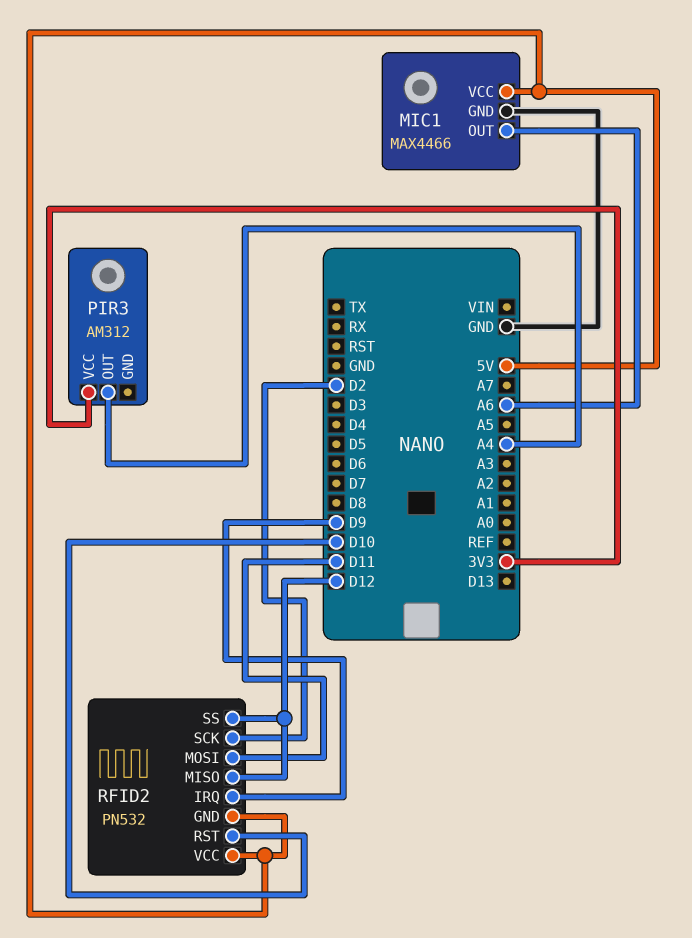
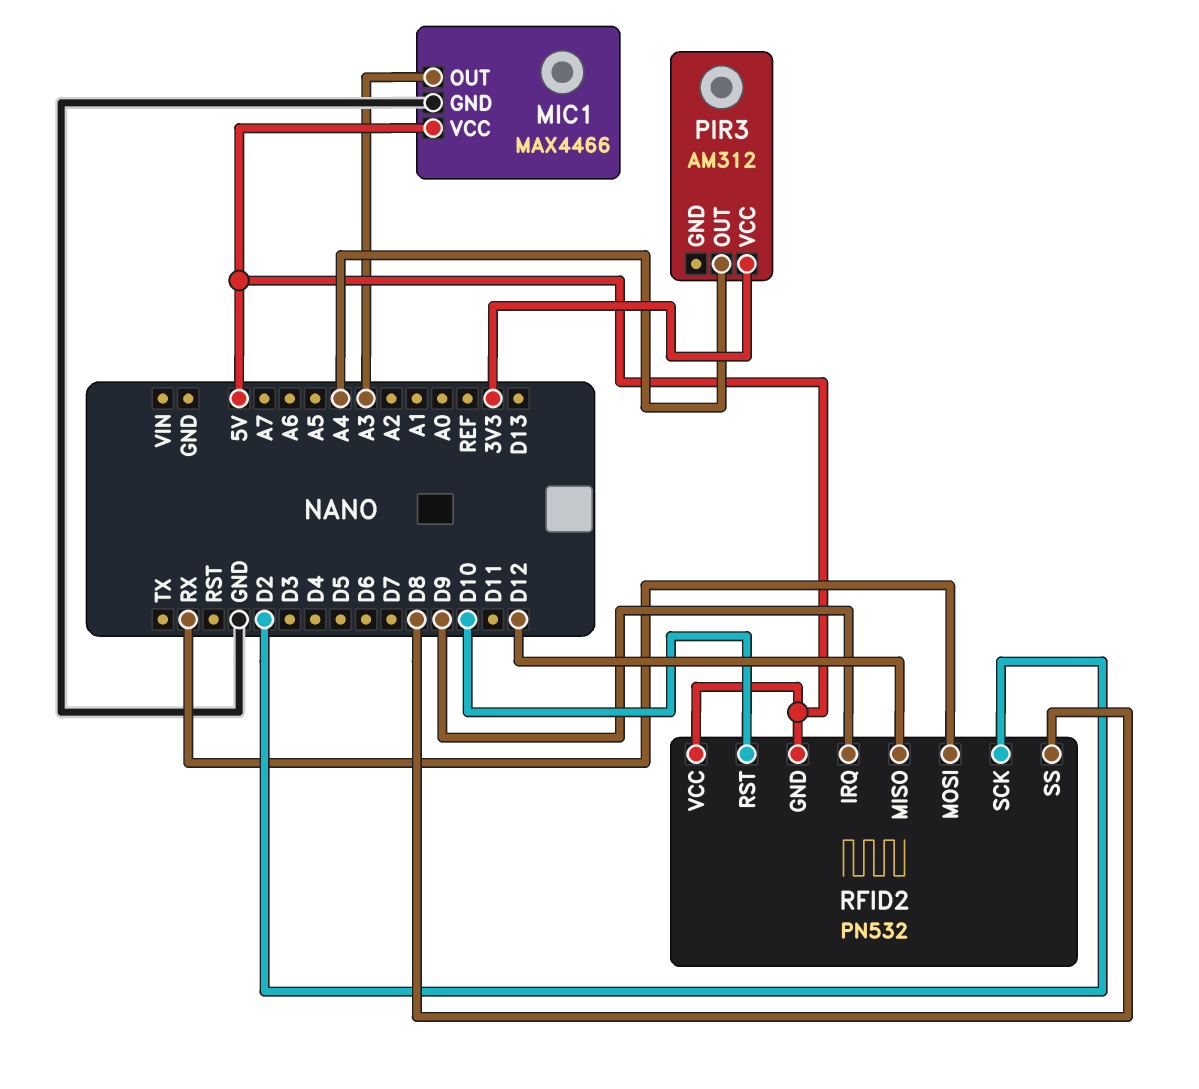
MIC1 pin OUT: A6 -> A3
RFID2 pin MOSI: D11 -> RX
RFID2 pin SS: D12 -> D8

